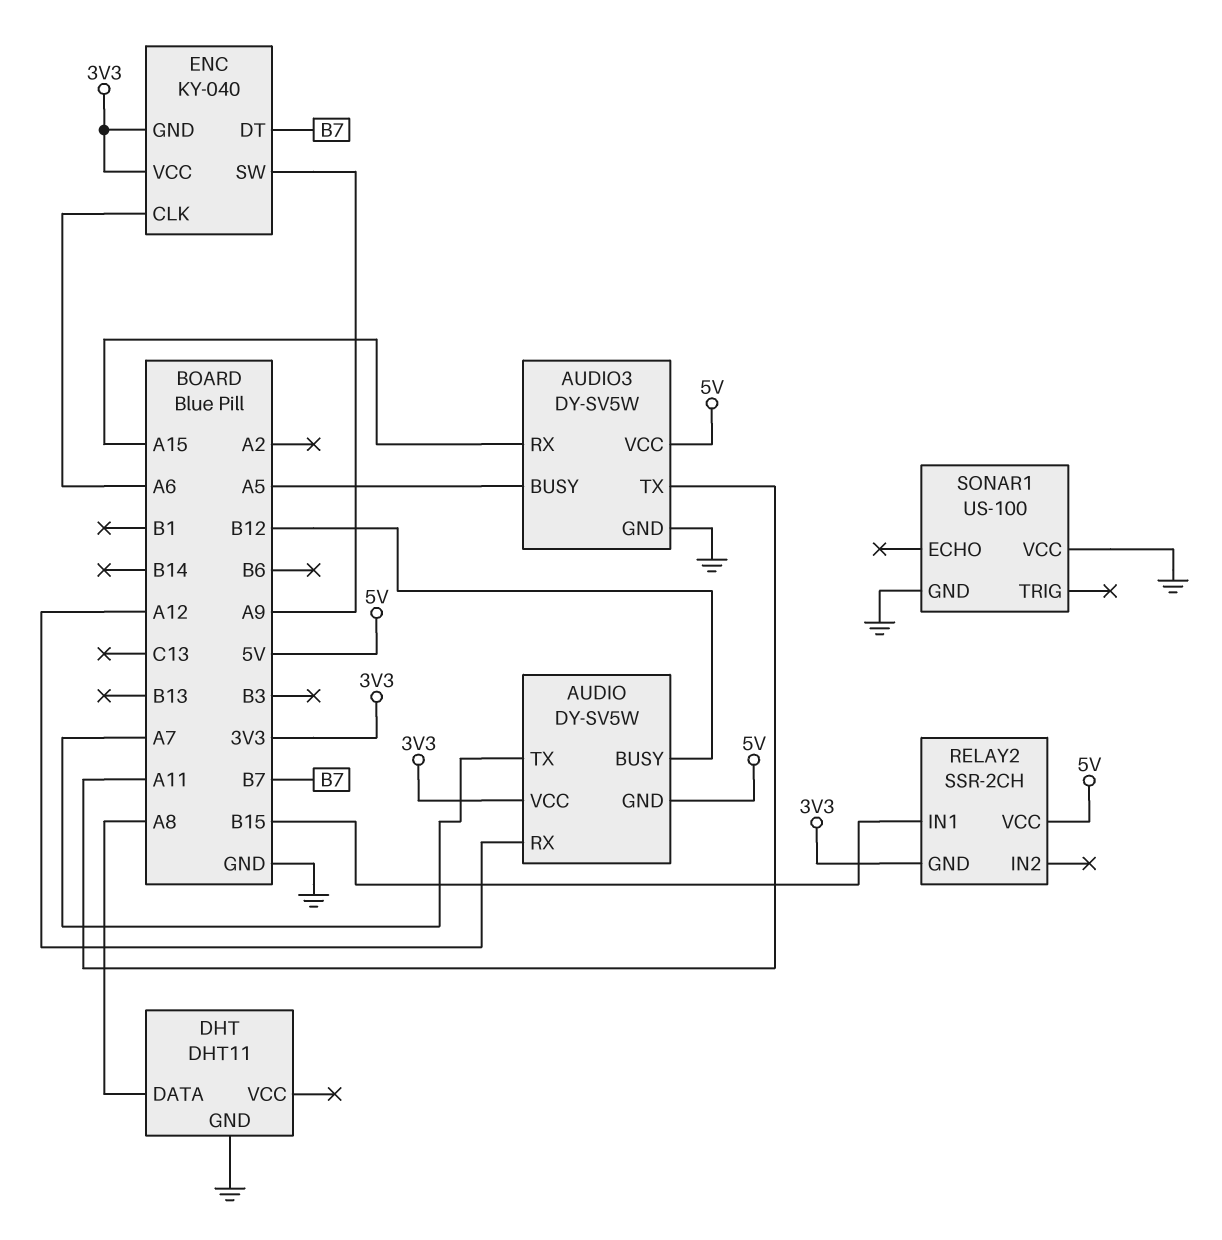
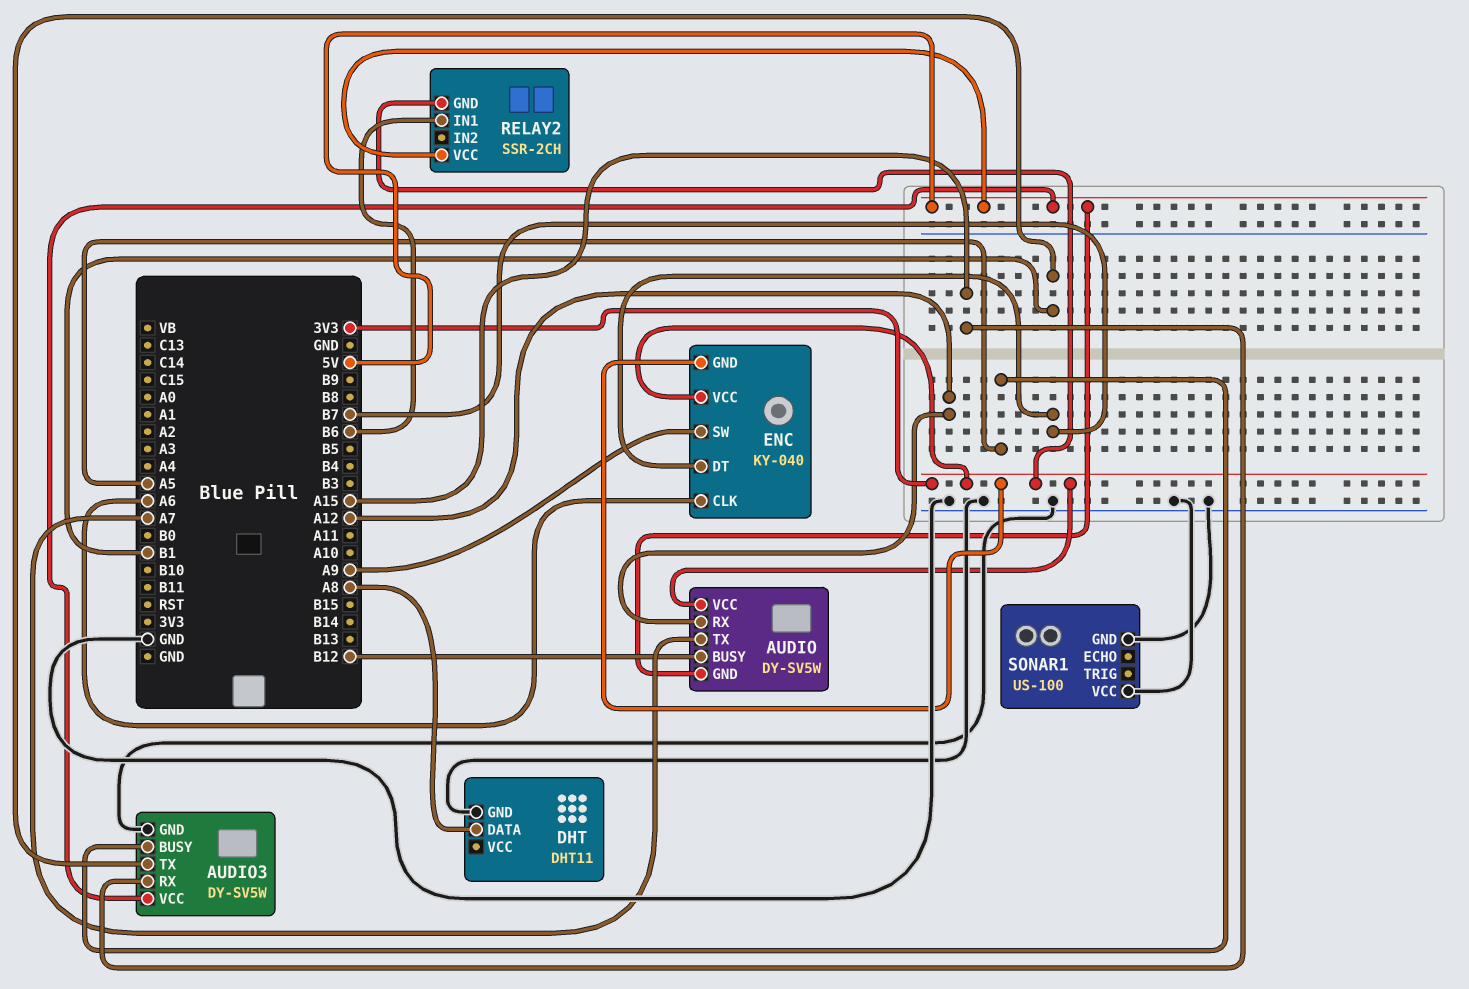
AUDIO3 pin TX: A11 -> B1
RELAY2 pin IN1: B15 -> B6

